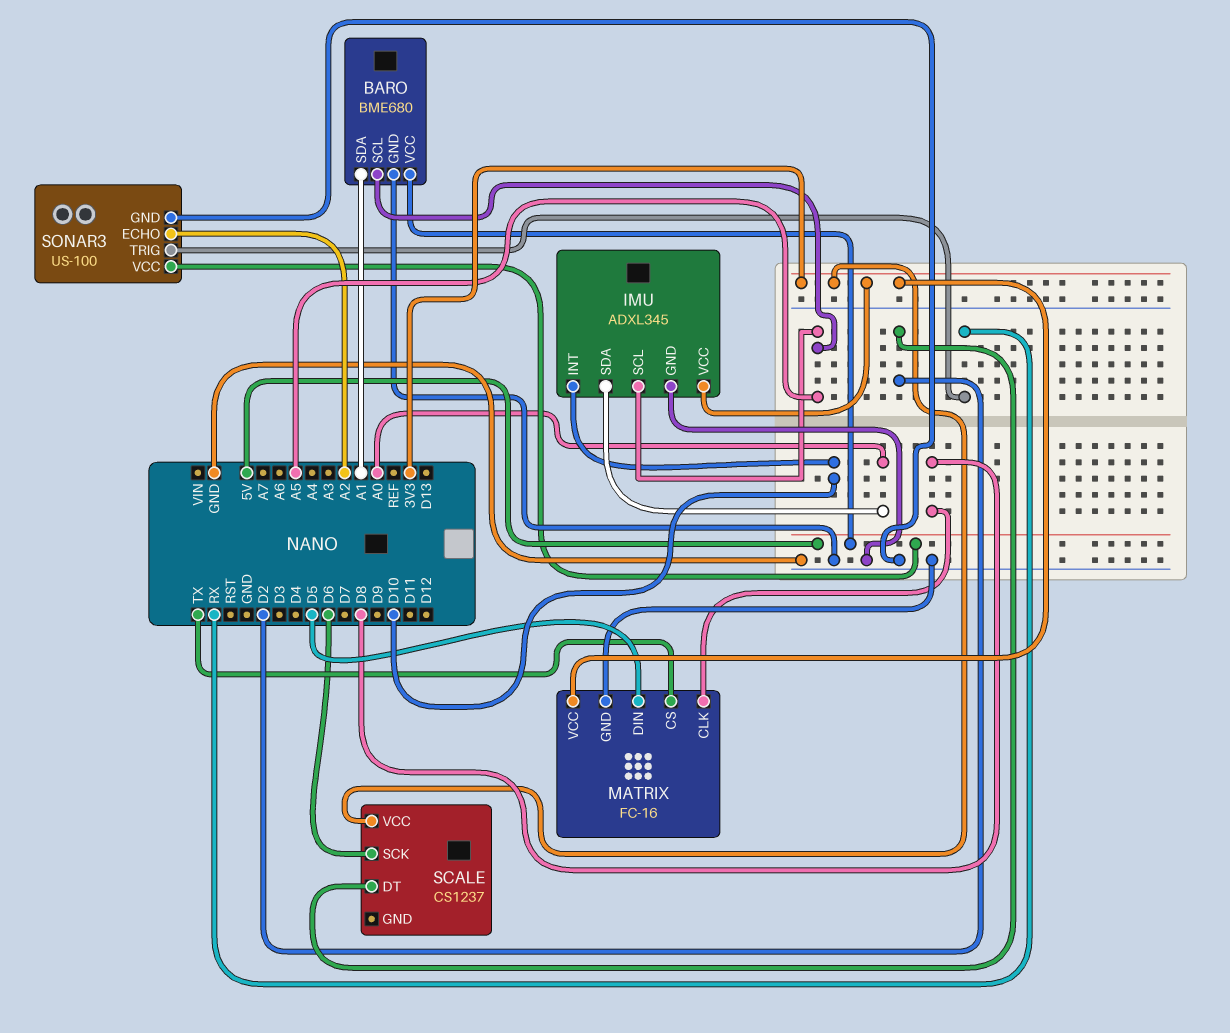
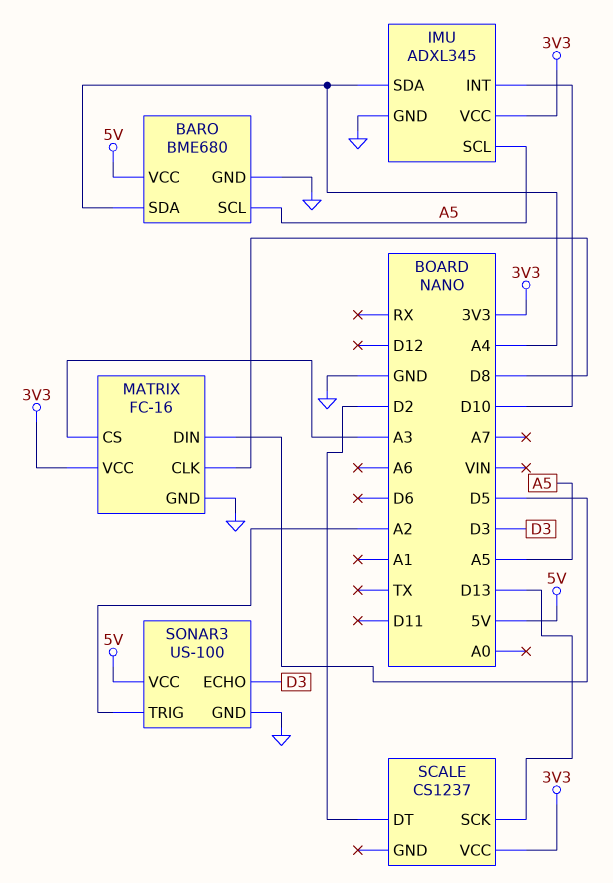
BARO pin SDA: A1 -> A4
IMU pin SDA: A0 -> A4
MATRIX pin CS: TX -> A3
SCALE pin SCK: D6 -> D13
SONAR3 pin ECHO: A2 -> D3
SONAR3 pin TRIG: RX -> A2

